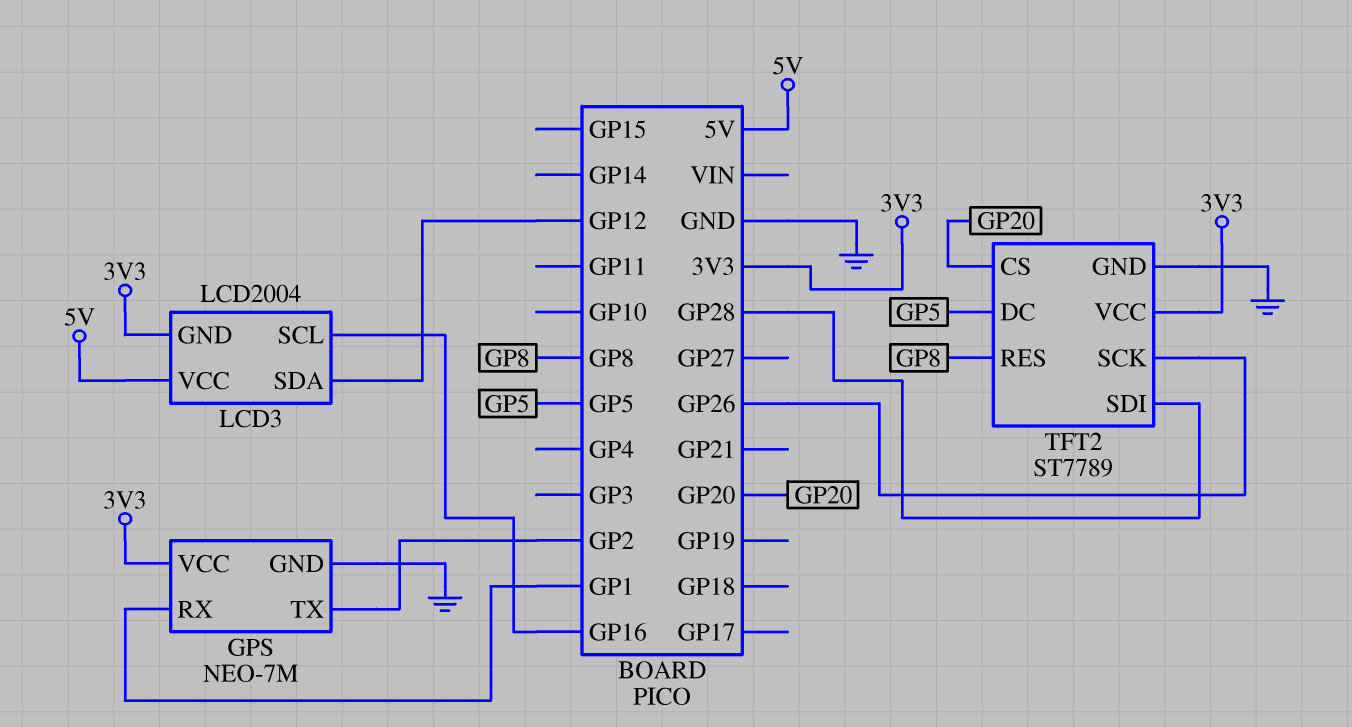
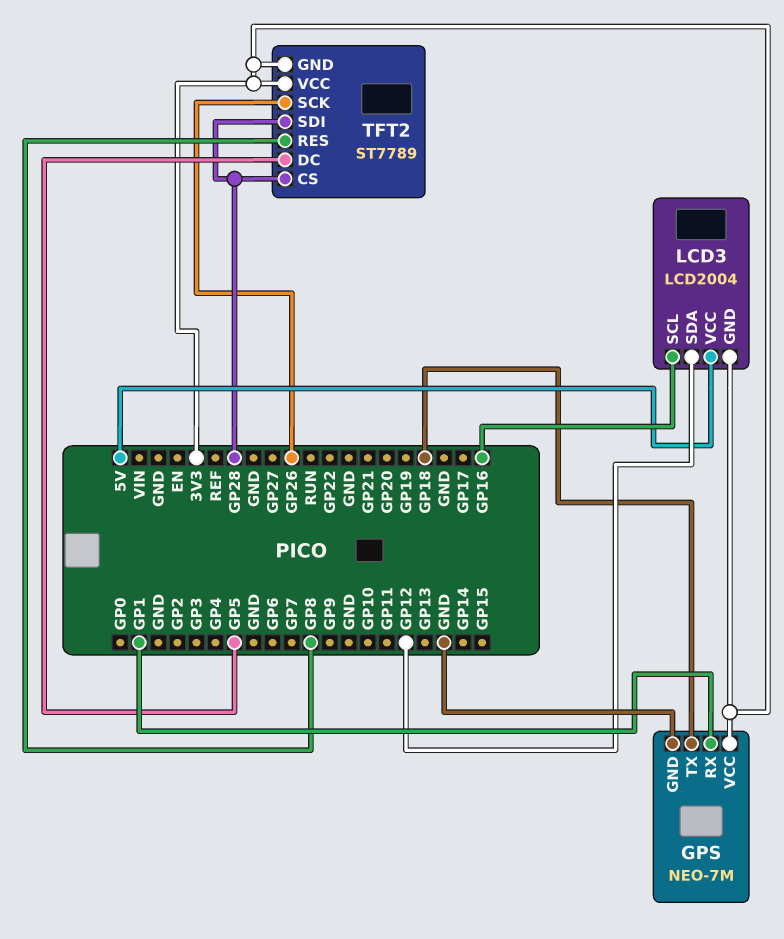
GPS pin TX: GP2 -> GP18
TFT2 pin CS: GP20 -> GP28
TFT2 pin GND: GND -> 3V3

